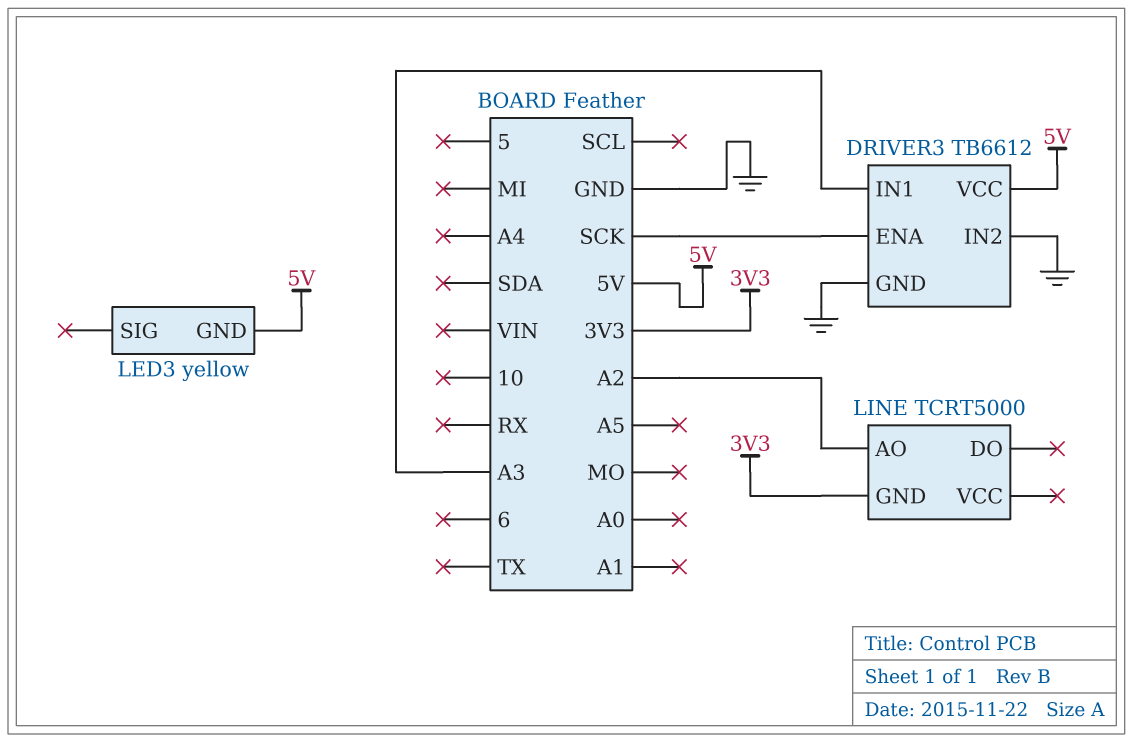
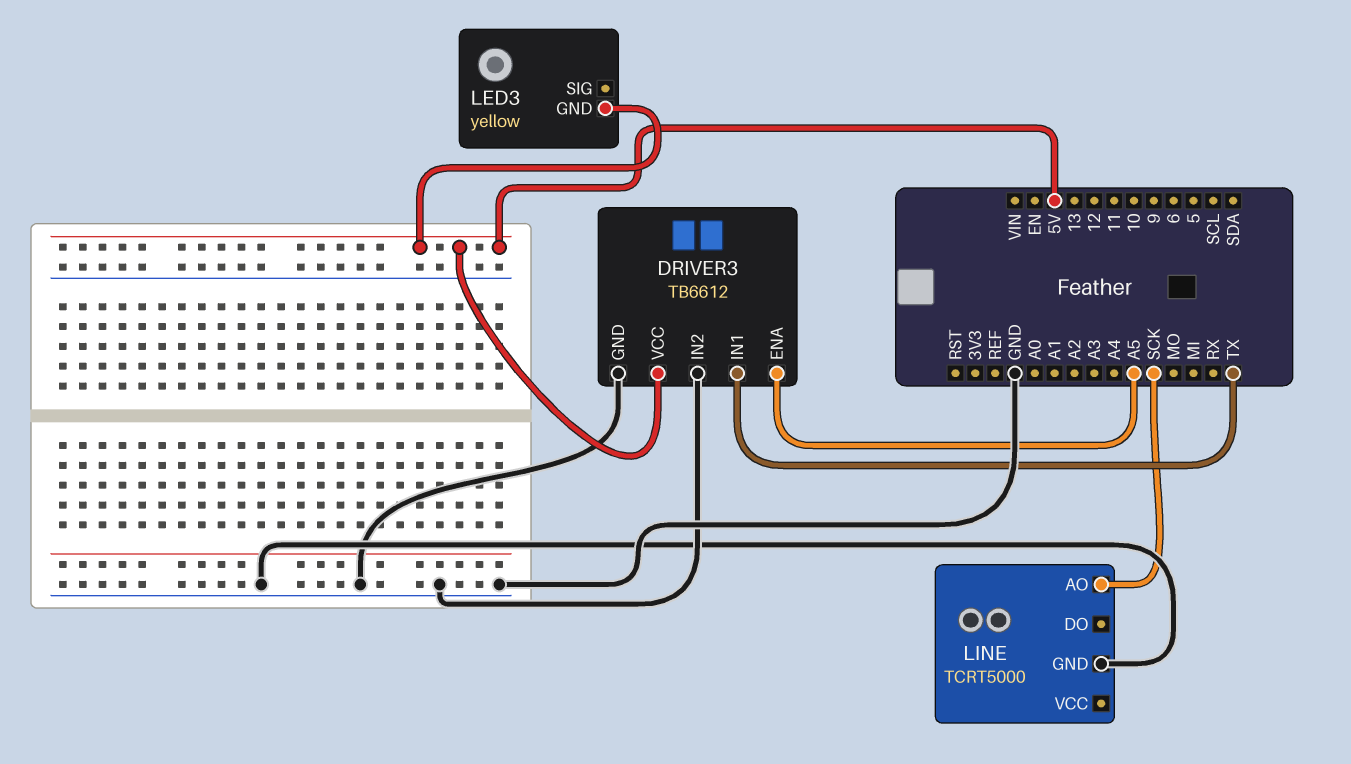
DRIVER3 pin ENA: SCK -> A5
DRIVER3 pin IN1: A3 -> TX
LINE pin AO: A2 -> SCK
LINE pin GND: 3V3 -> GND

